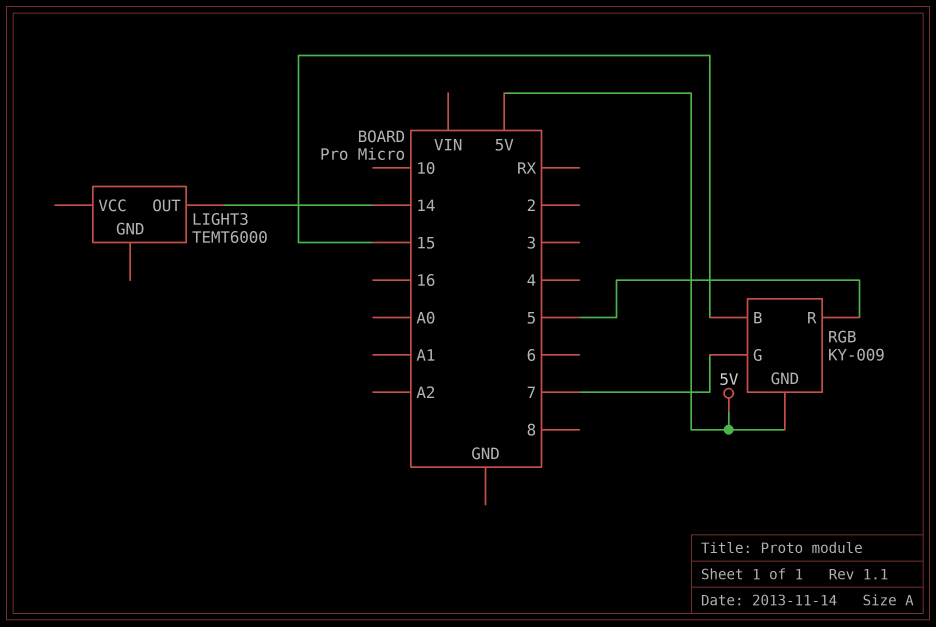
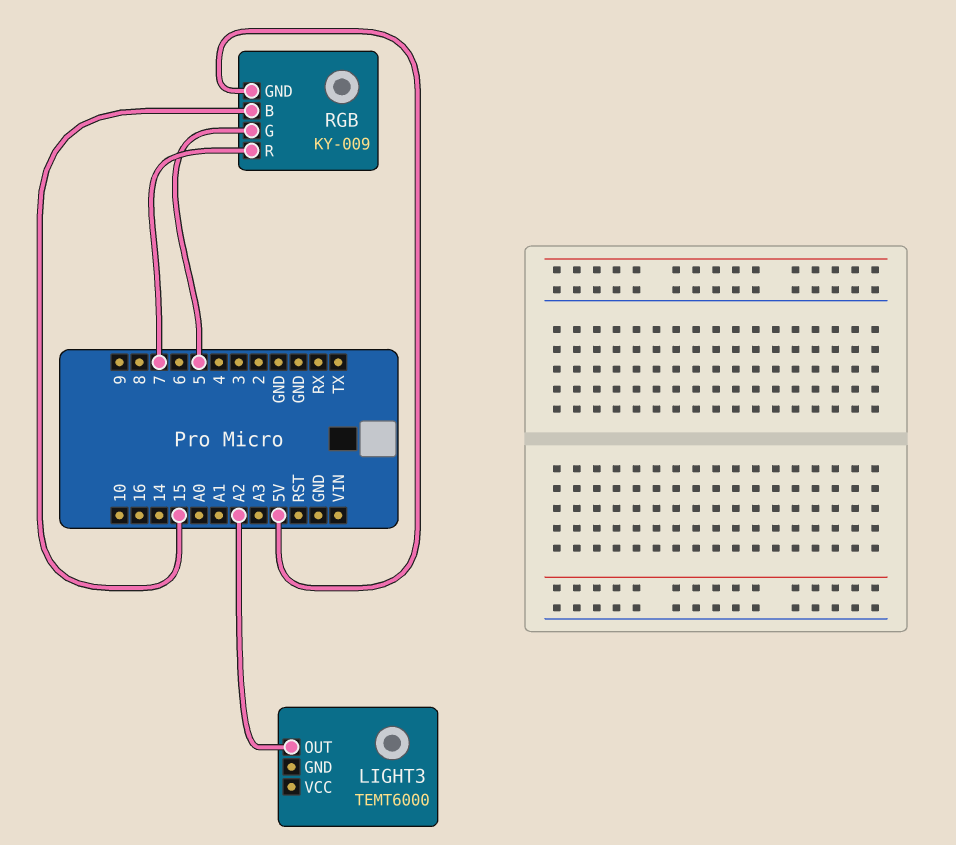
LIGHT3 pin OUT: 14 -> A2
RGB pin G: 7 -> 5
RGB pin R: 5 -> 7

